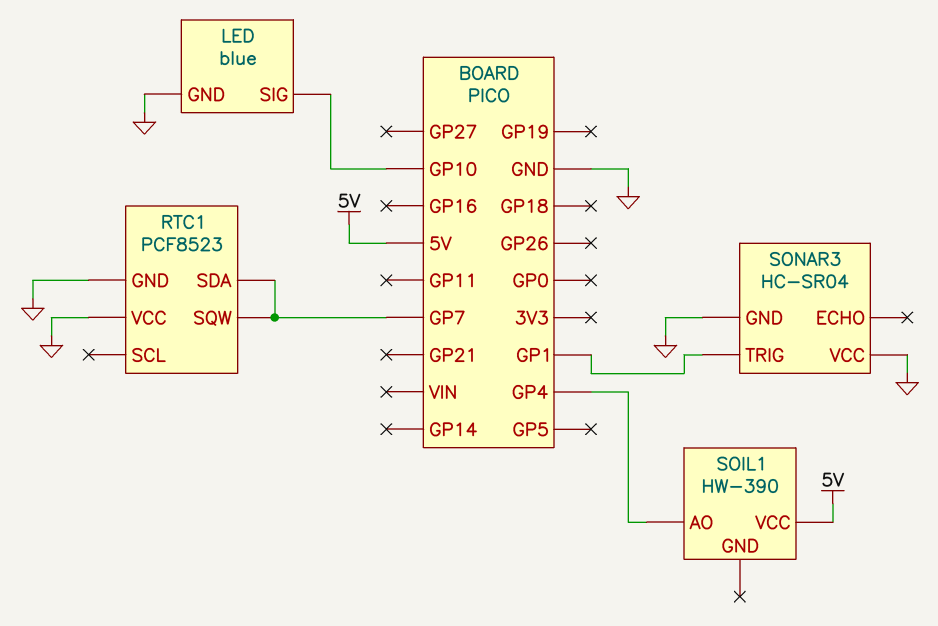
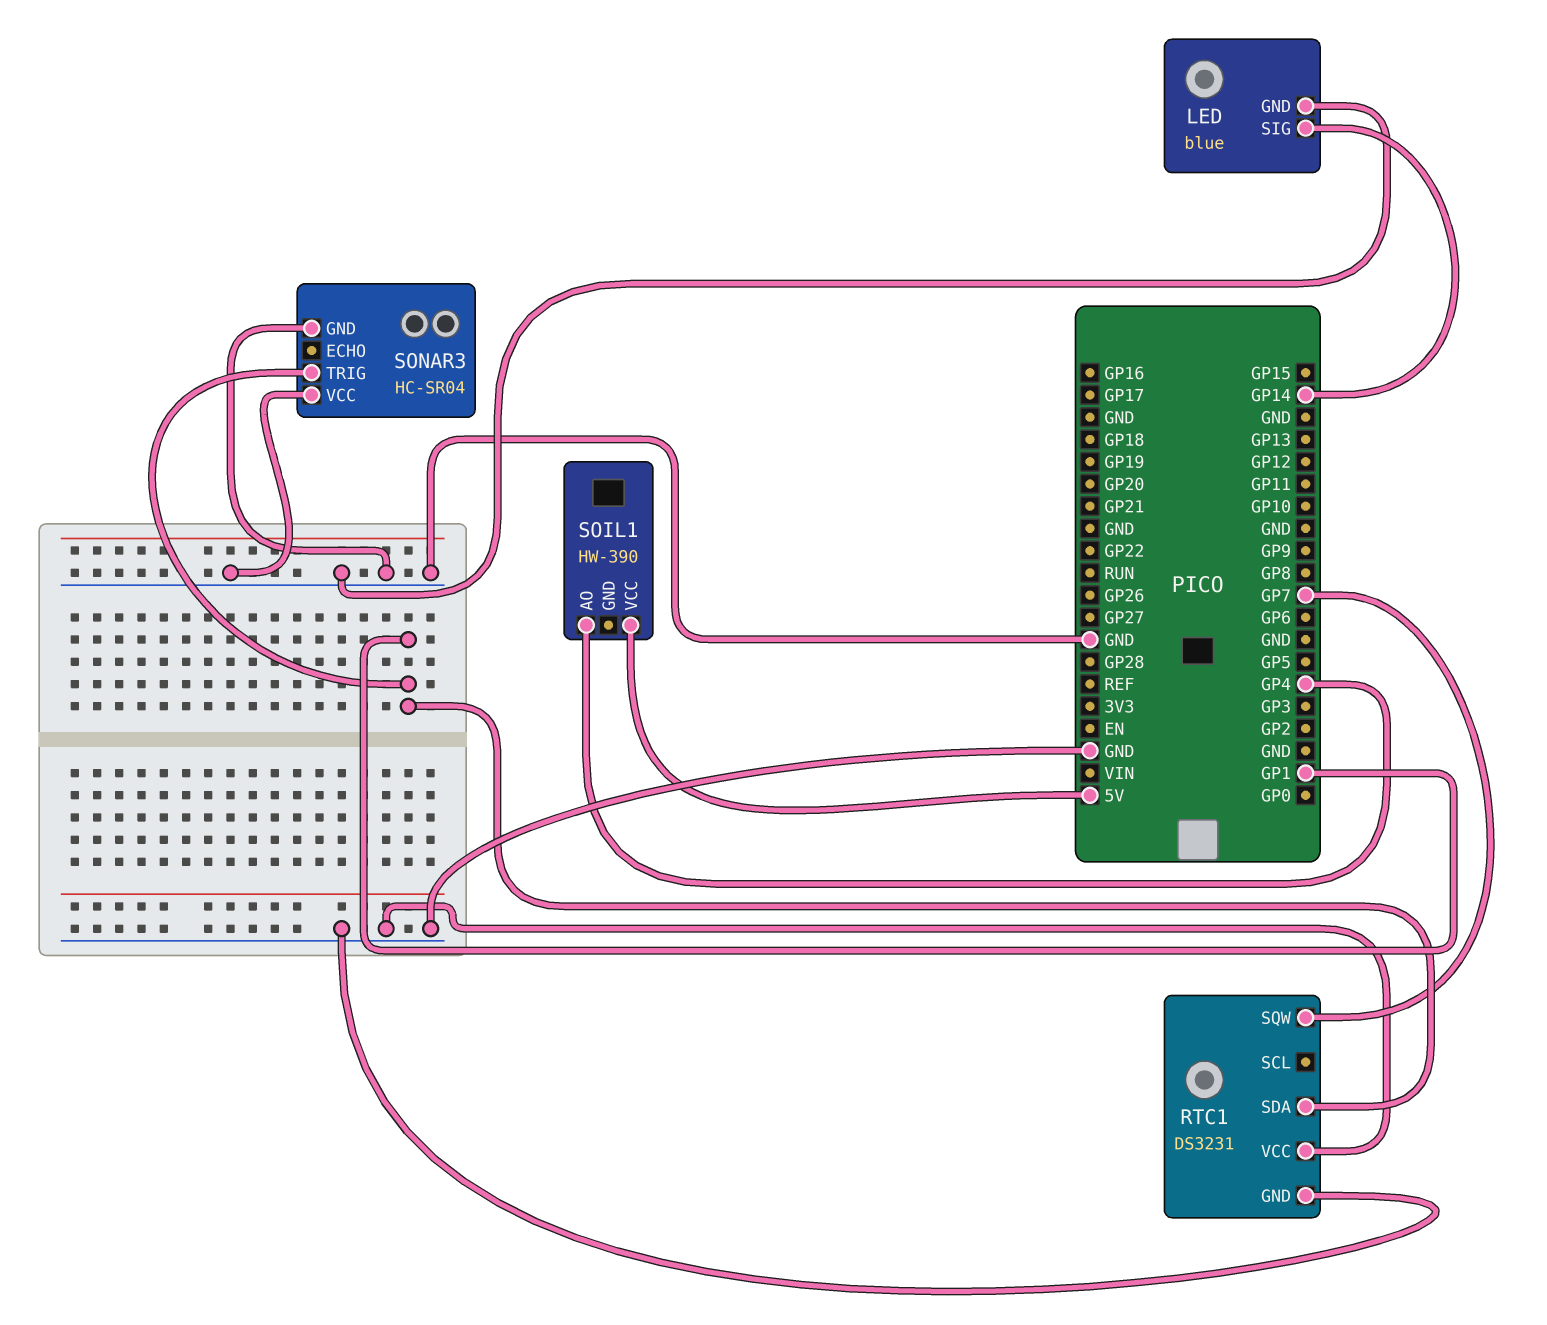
LED pin SIG: GP10 -> GP14
RTC1: PCF8523 -> DS3231
RTC1 pin SDA: GP7 -> GP1

